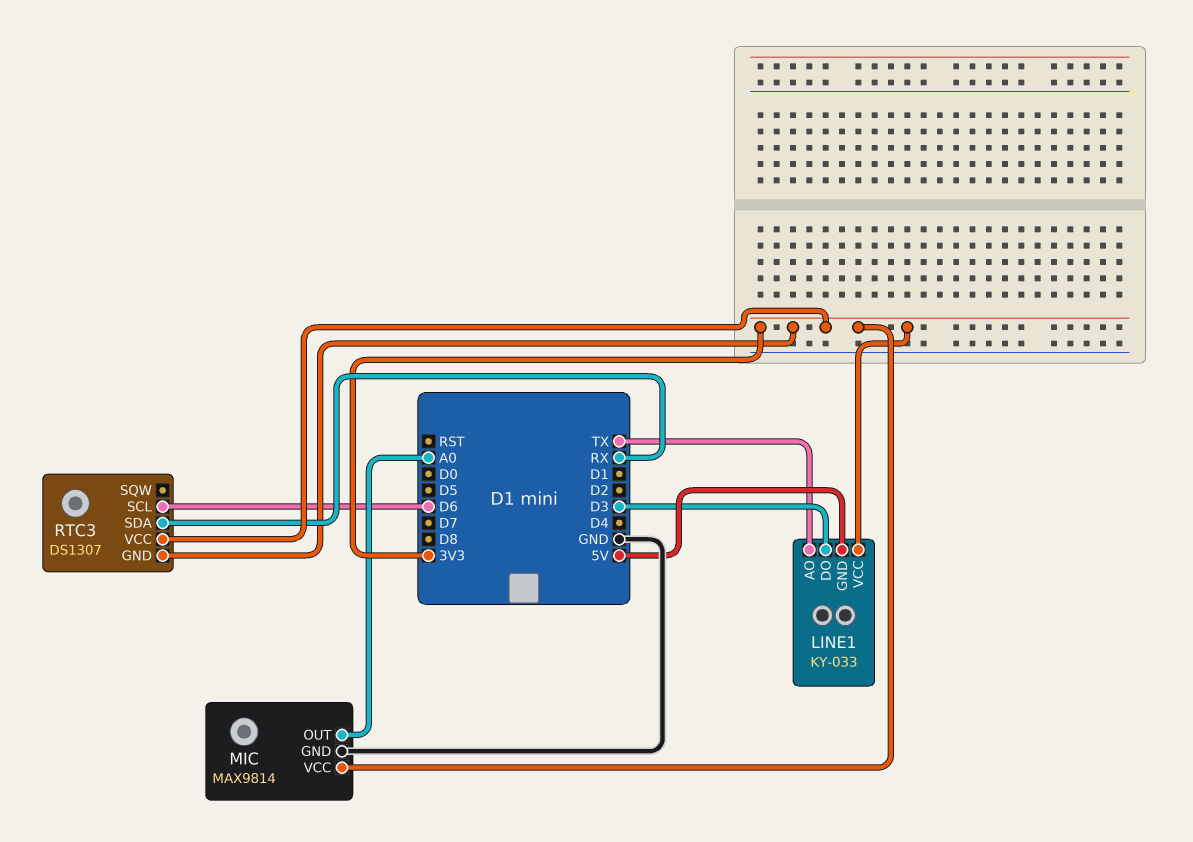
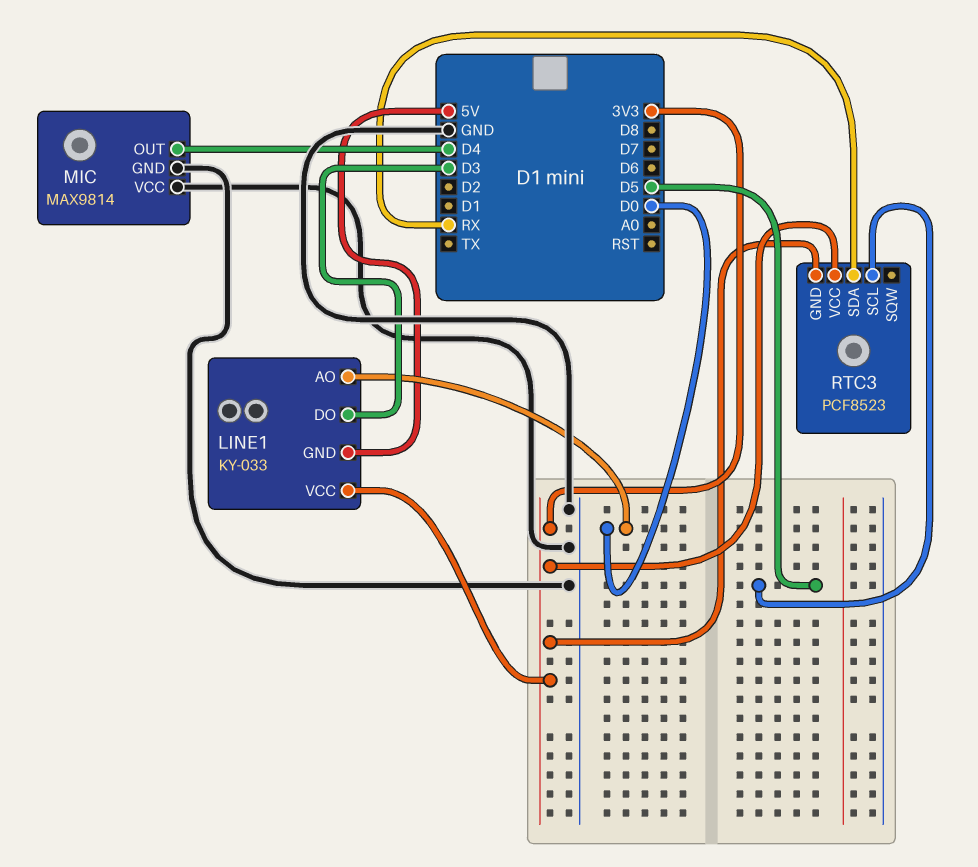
LINE1 pin AO: TX -> D0
MIC pin OUT: A0 -> D4
MIC pin VCC: 3V3 -> GND
RTC3: DS1307 -> PCF8523
RTC3 pin SCL: D6 -> D5

